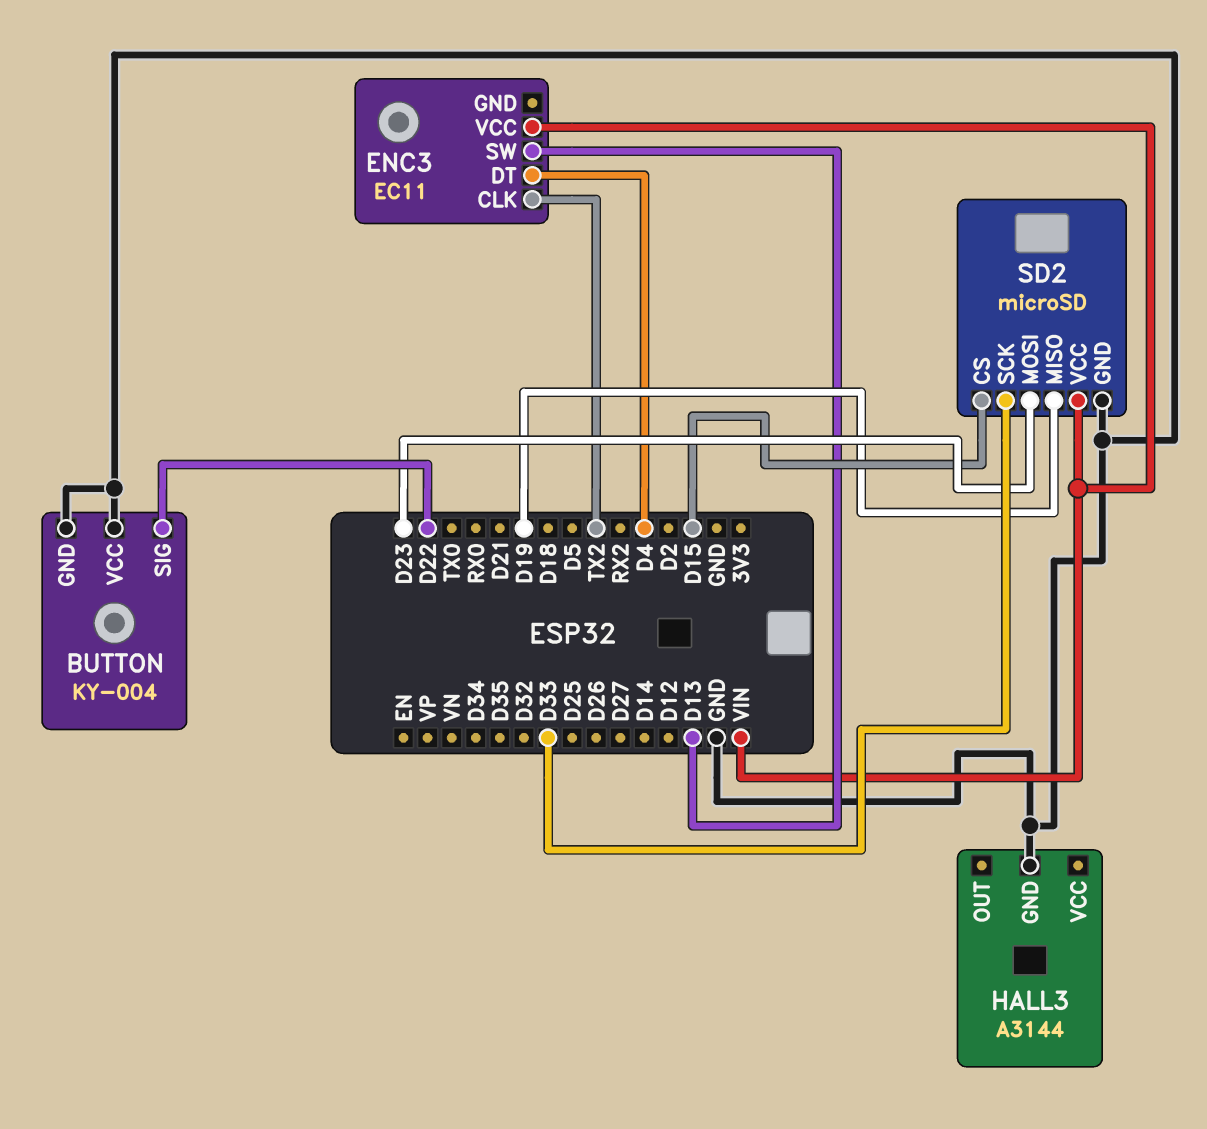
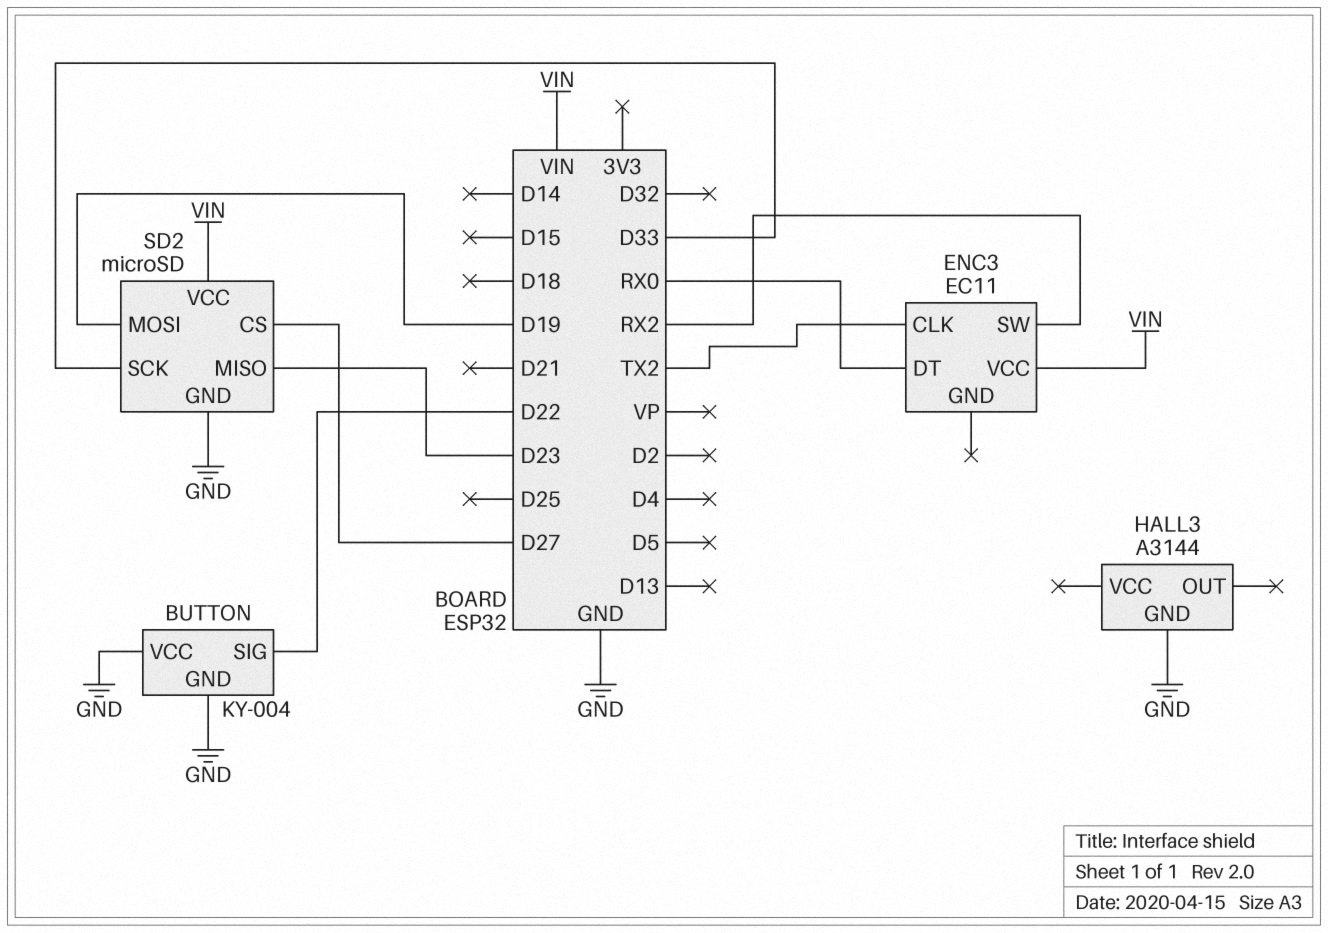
ENC3 pin DT: D4 -> RX0
ENC3 pin SW: D13 -> RX2
SD2 pin CS: D15 -> D27
SD2 pin MISO: D19 -> D23
SD2 pin MOSI: D23 -> D19

